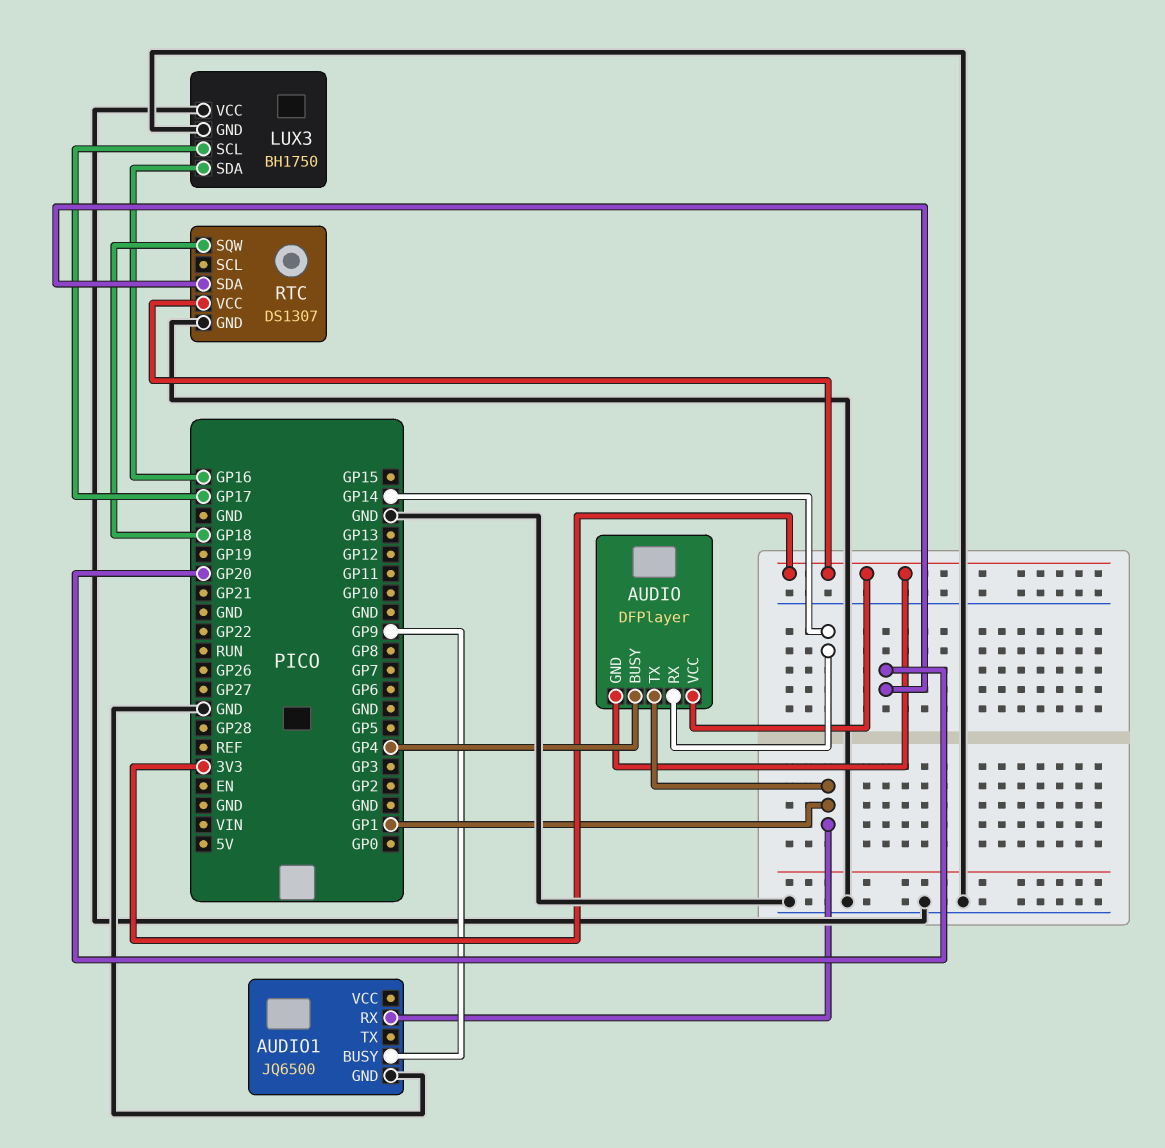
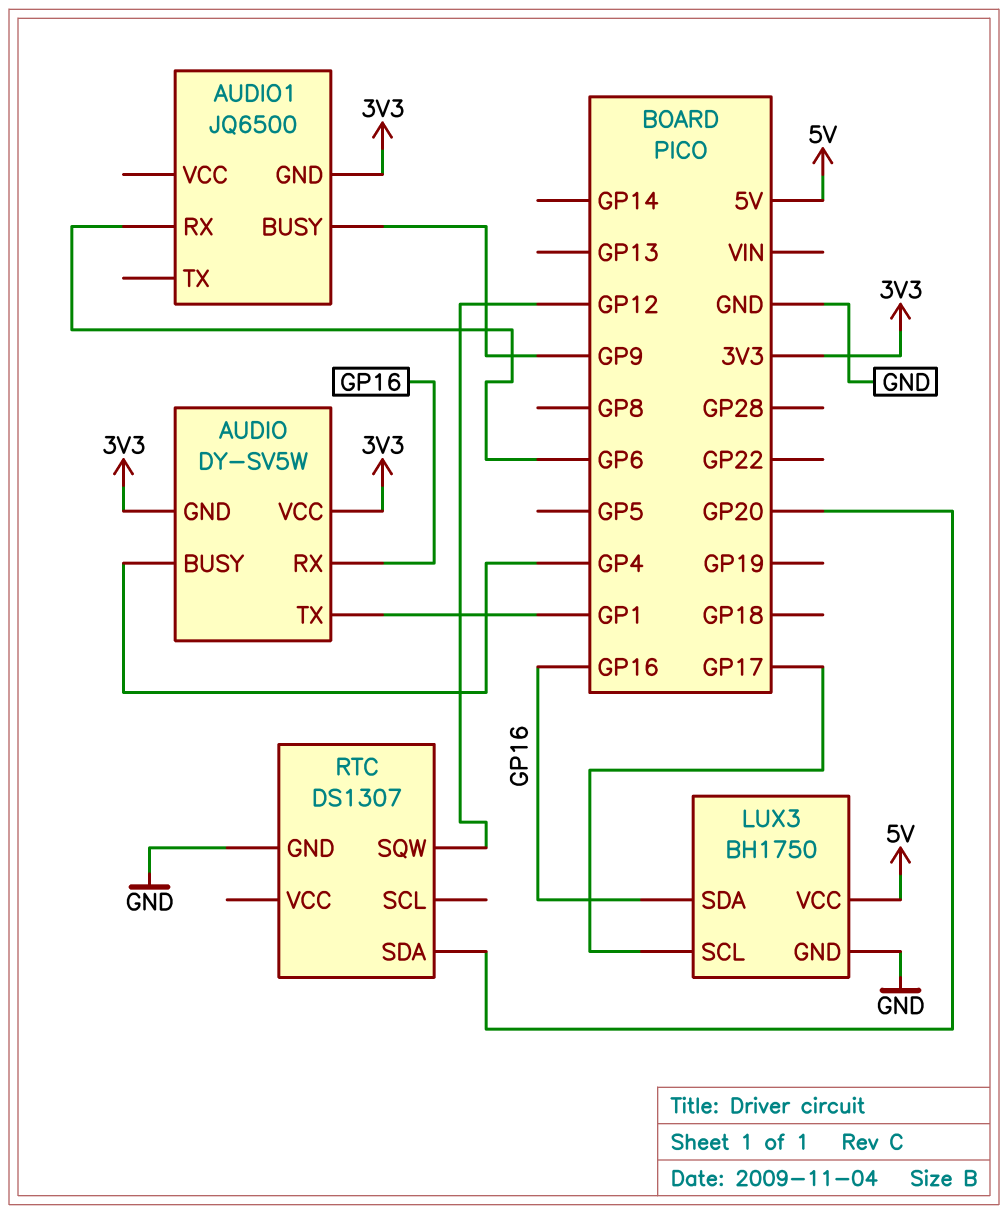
AUDIO: DFPlayer -> DY-SV5W
AUDIO pin RX: GP14 -> GP16
AUDIO1 pin GND: GND -> 3V3
AUDIO1 pin RX: GP1 -> GP6
LUX3 pin VCC: GND -> 5V
RTC pin SQW: GP18 -> GP12
RTC pin VCC: 3V3 -> none

